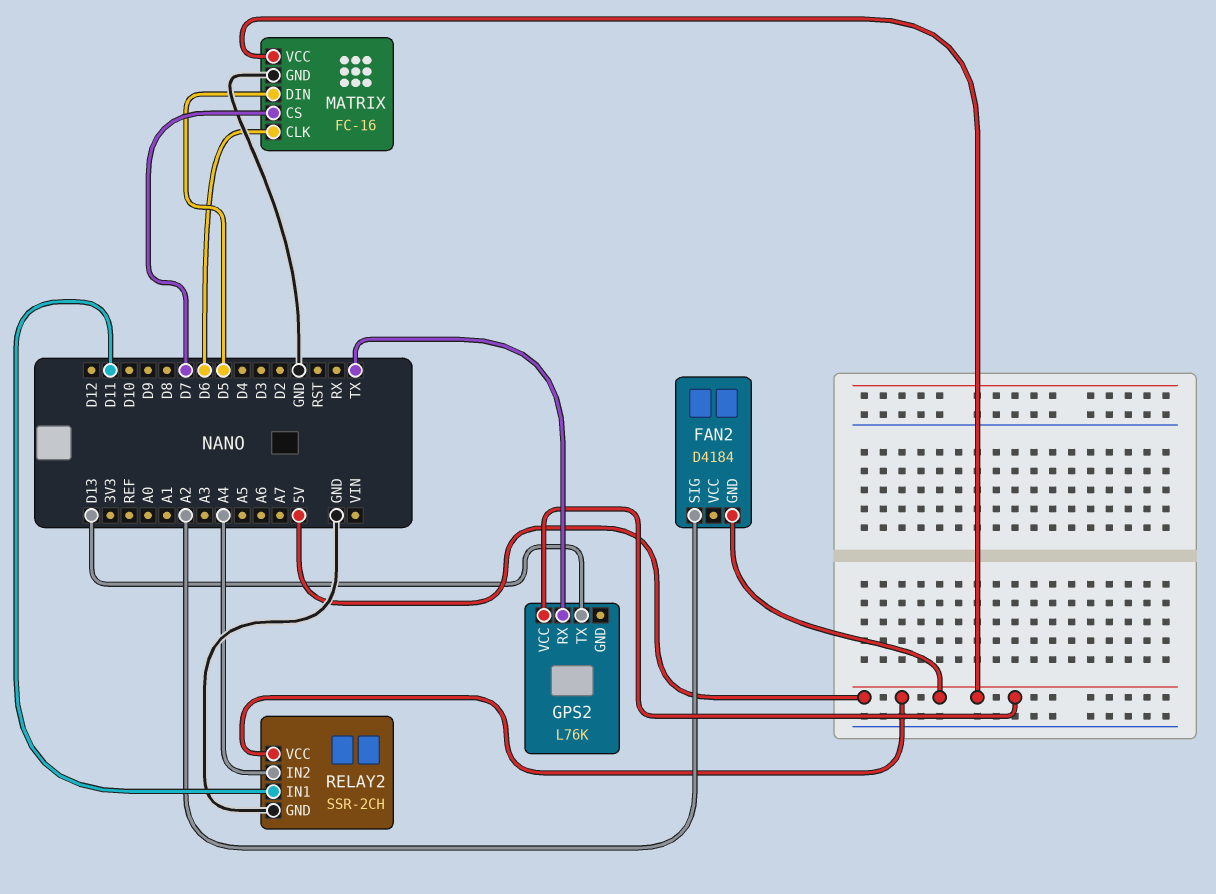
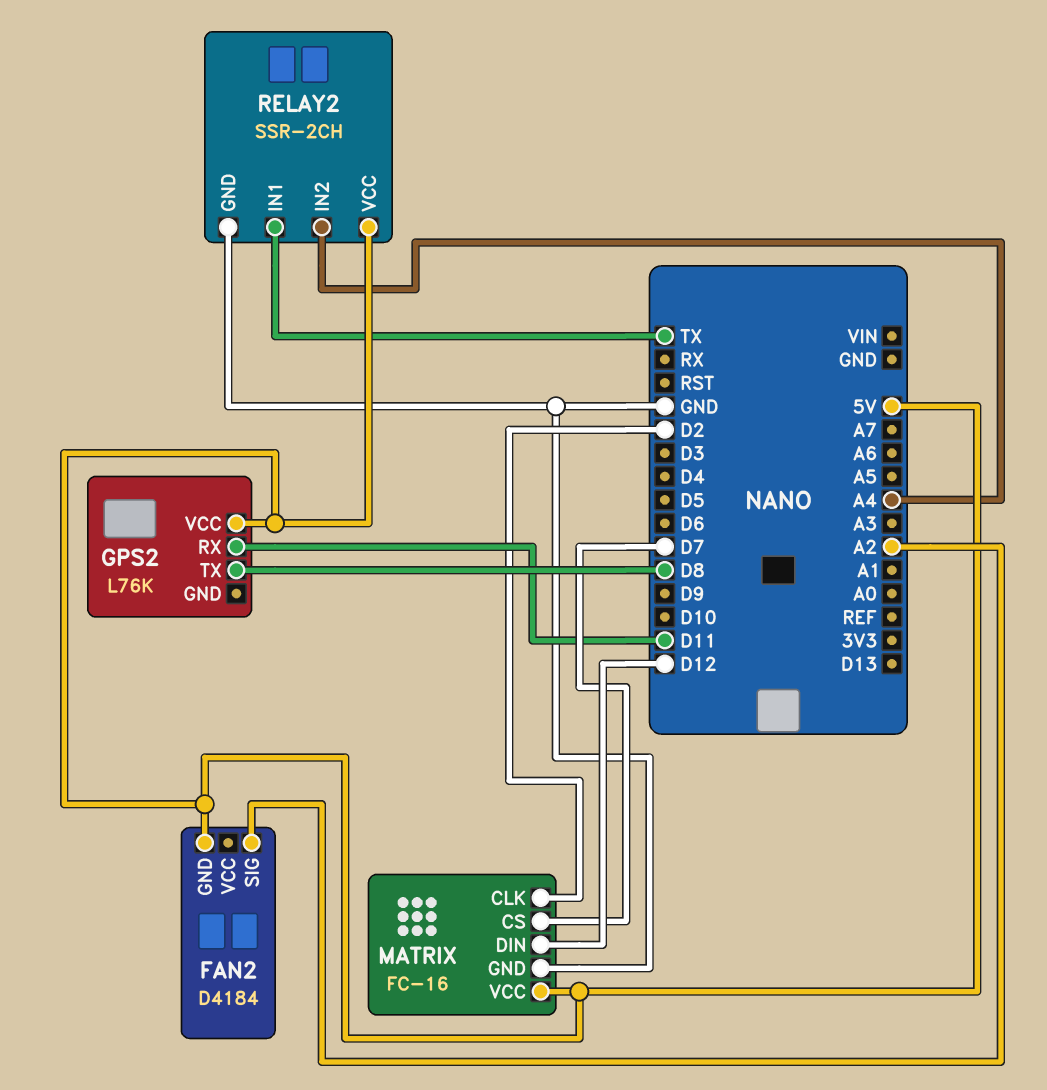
GPS2 pin RX: TX -> D11
GPS2 pin TX: D13 -> D8
MATRIX pin CLK: D6 -> D2
MATRIX pin DIN: D5 -> D12
RELAY2 pin IN1: D11 -> TX

